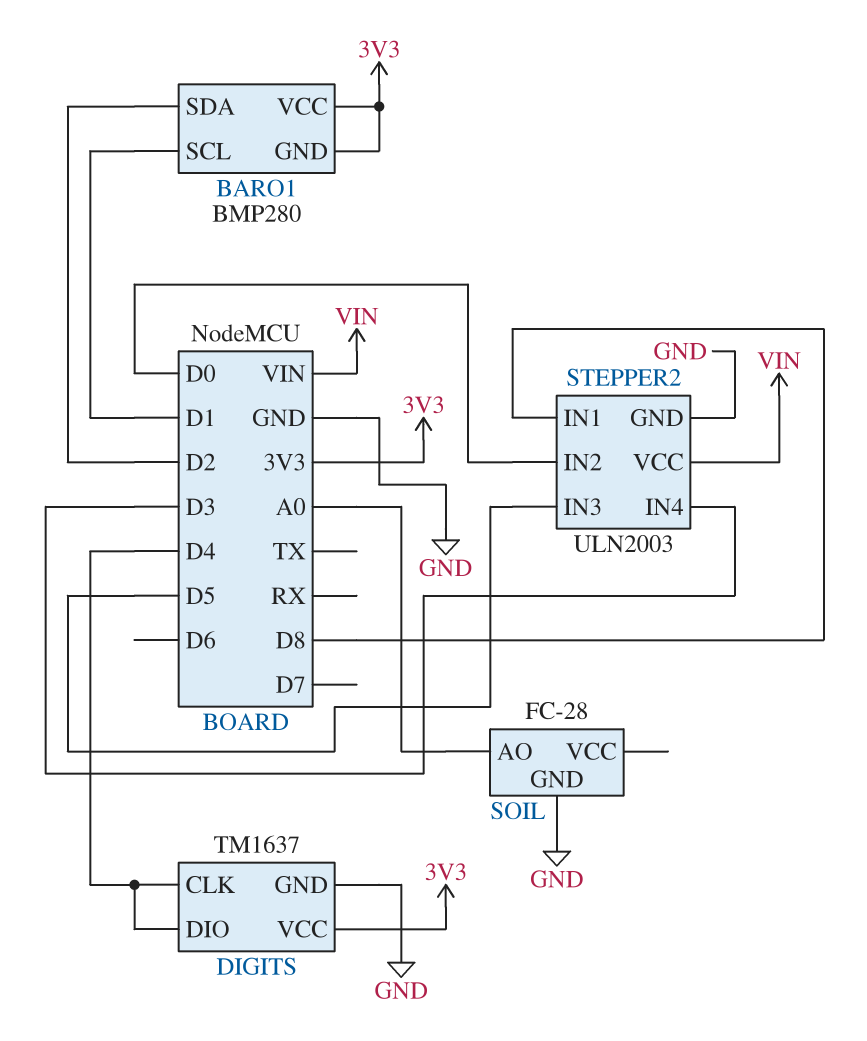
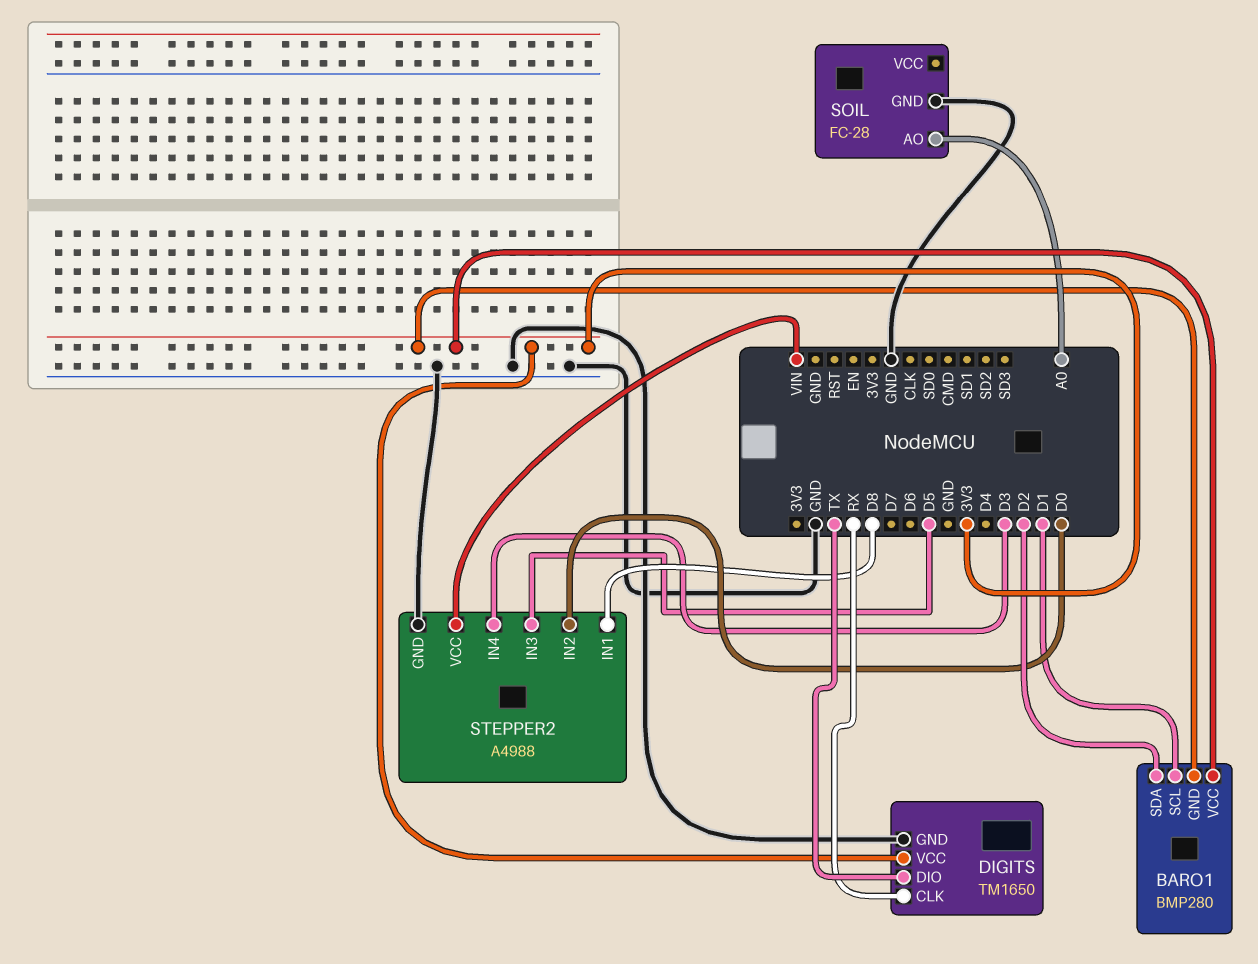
DIGITS: TM1637 -> TM1650
DIGITS pin CLK: D4 -> RX
DIGITS pin DIO: D4 -> TX
STEPPER2: ULN2003 -> A4988

